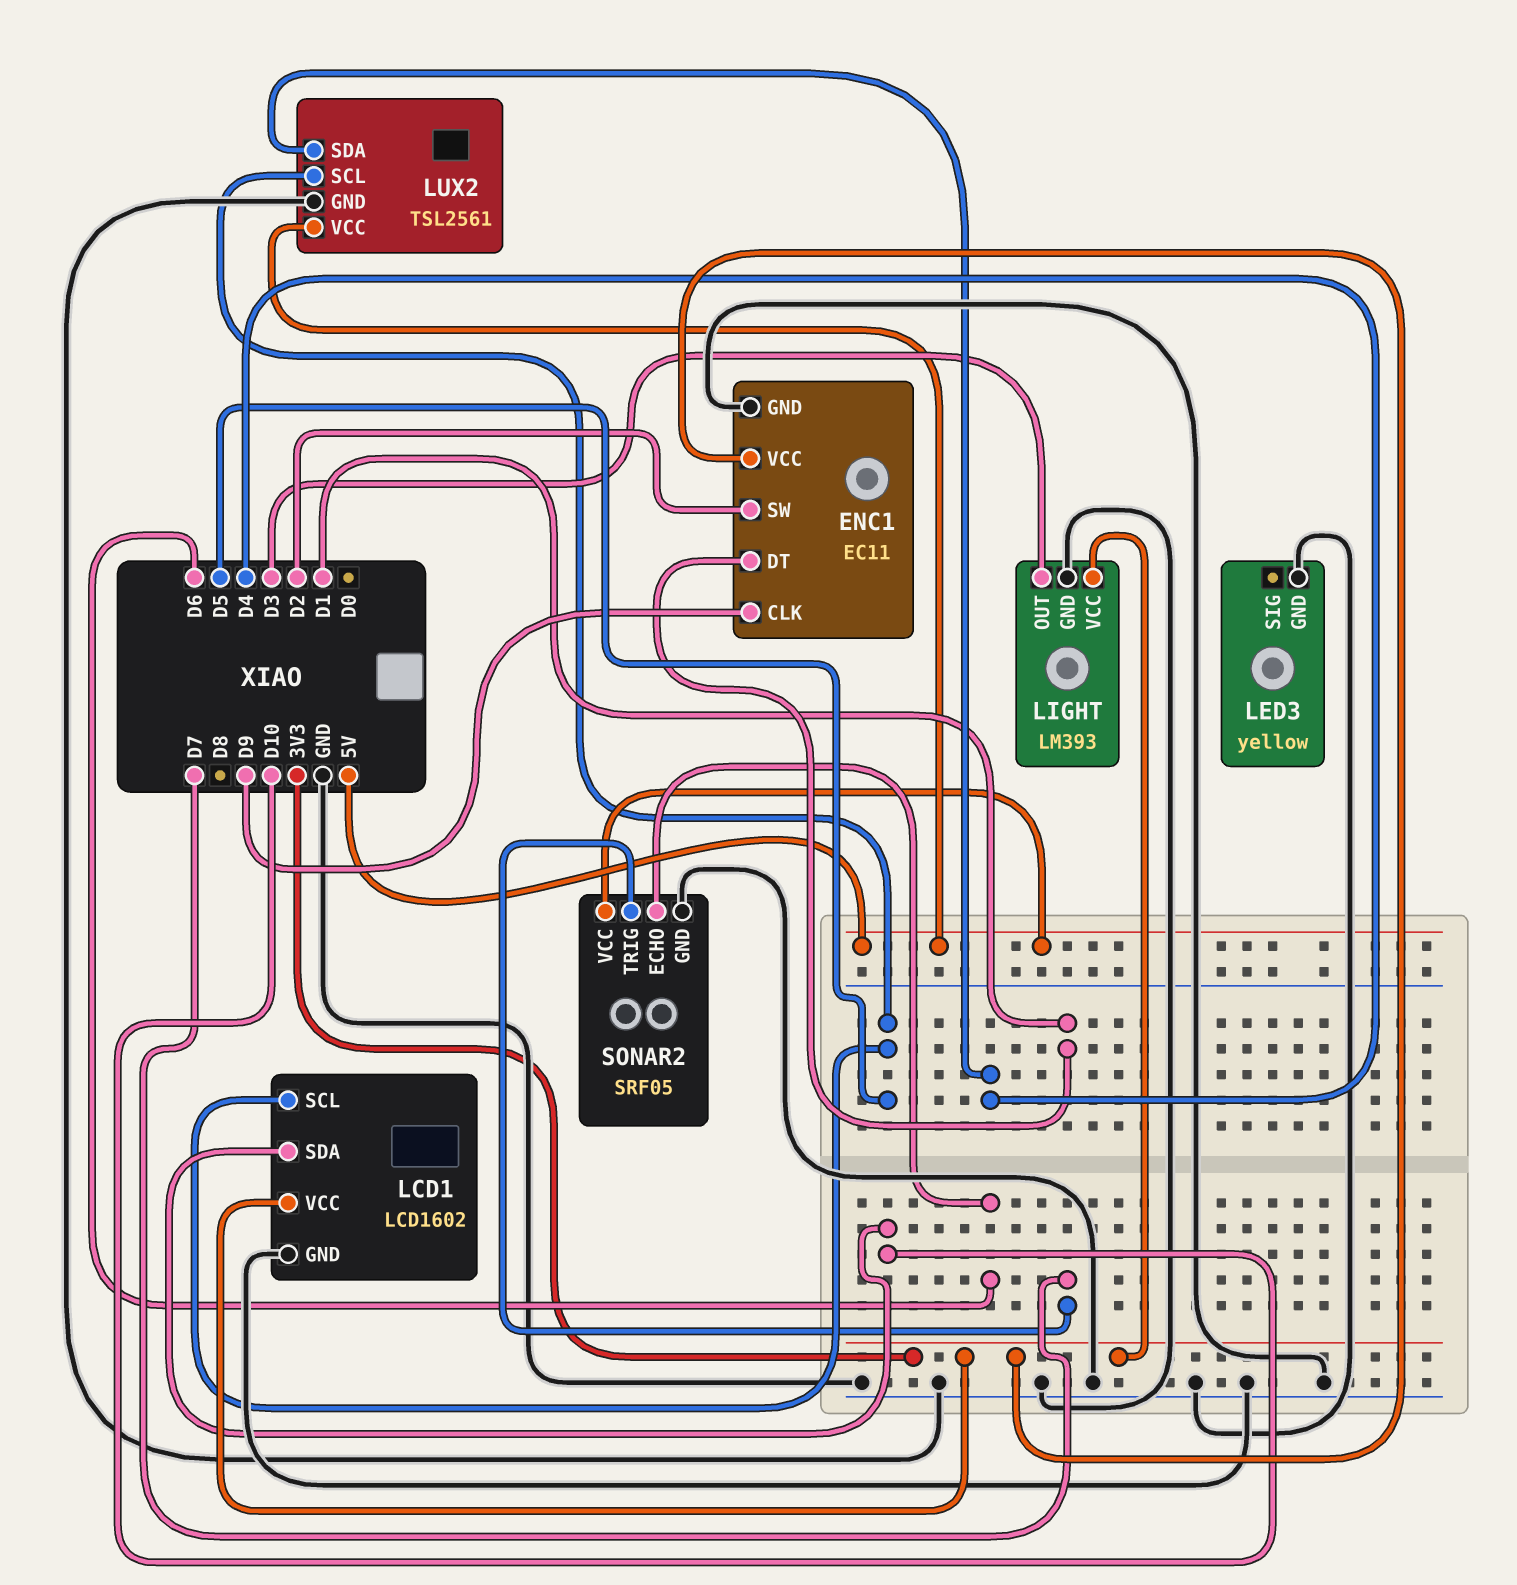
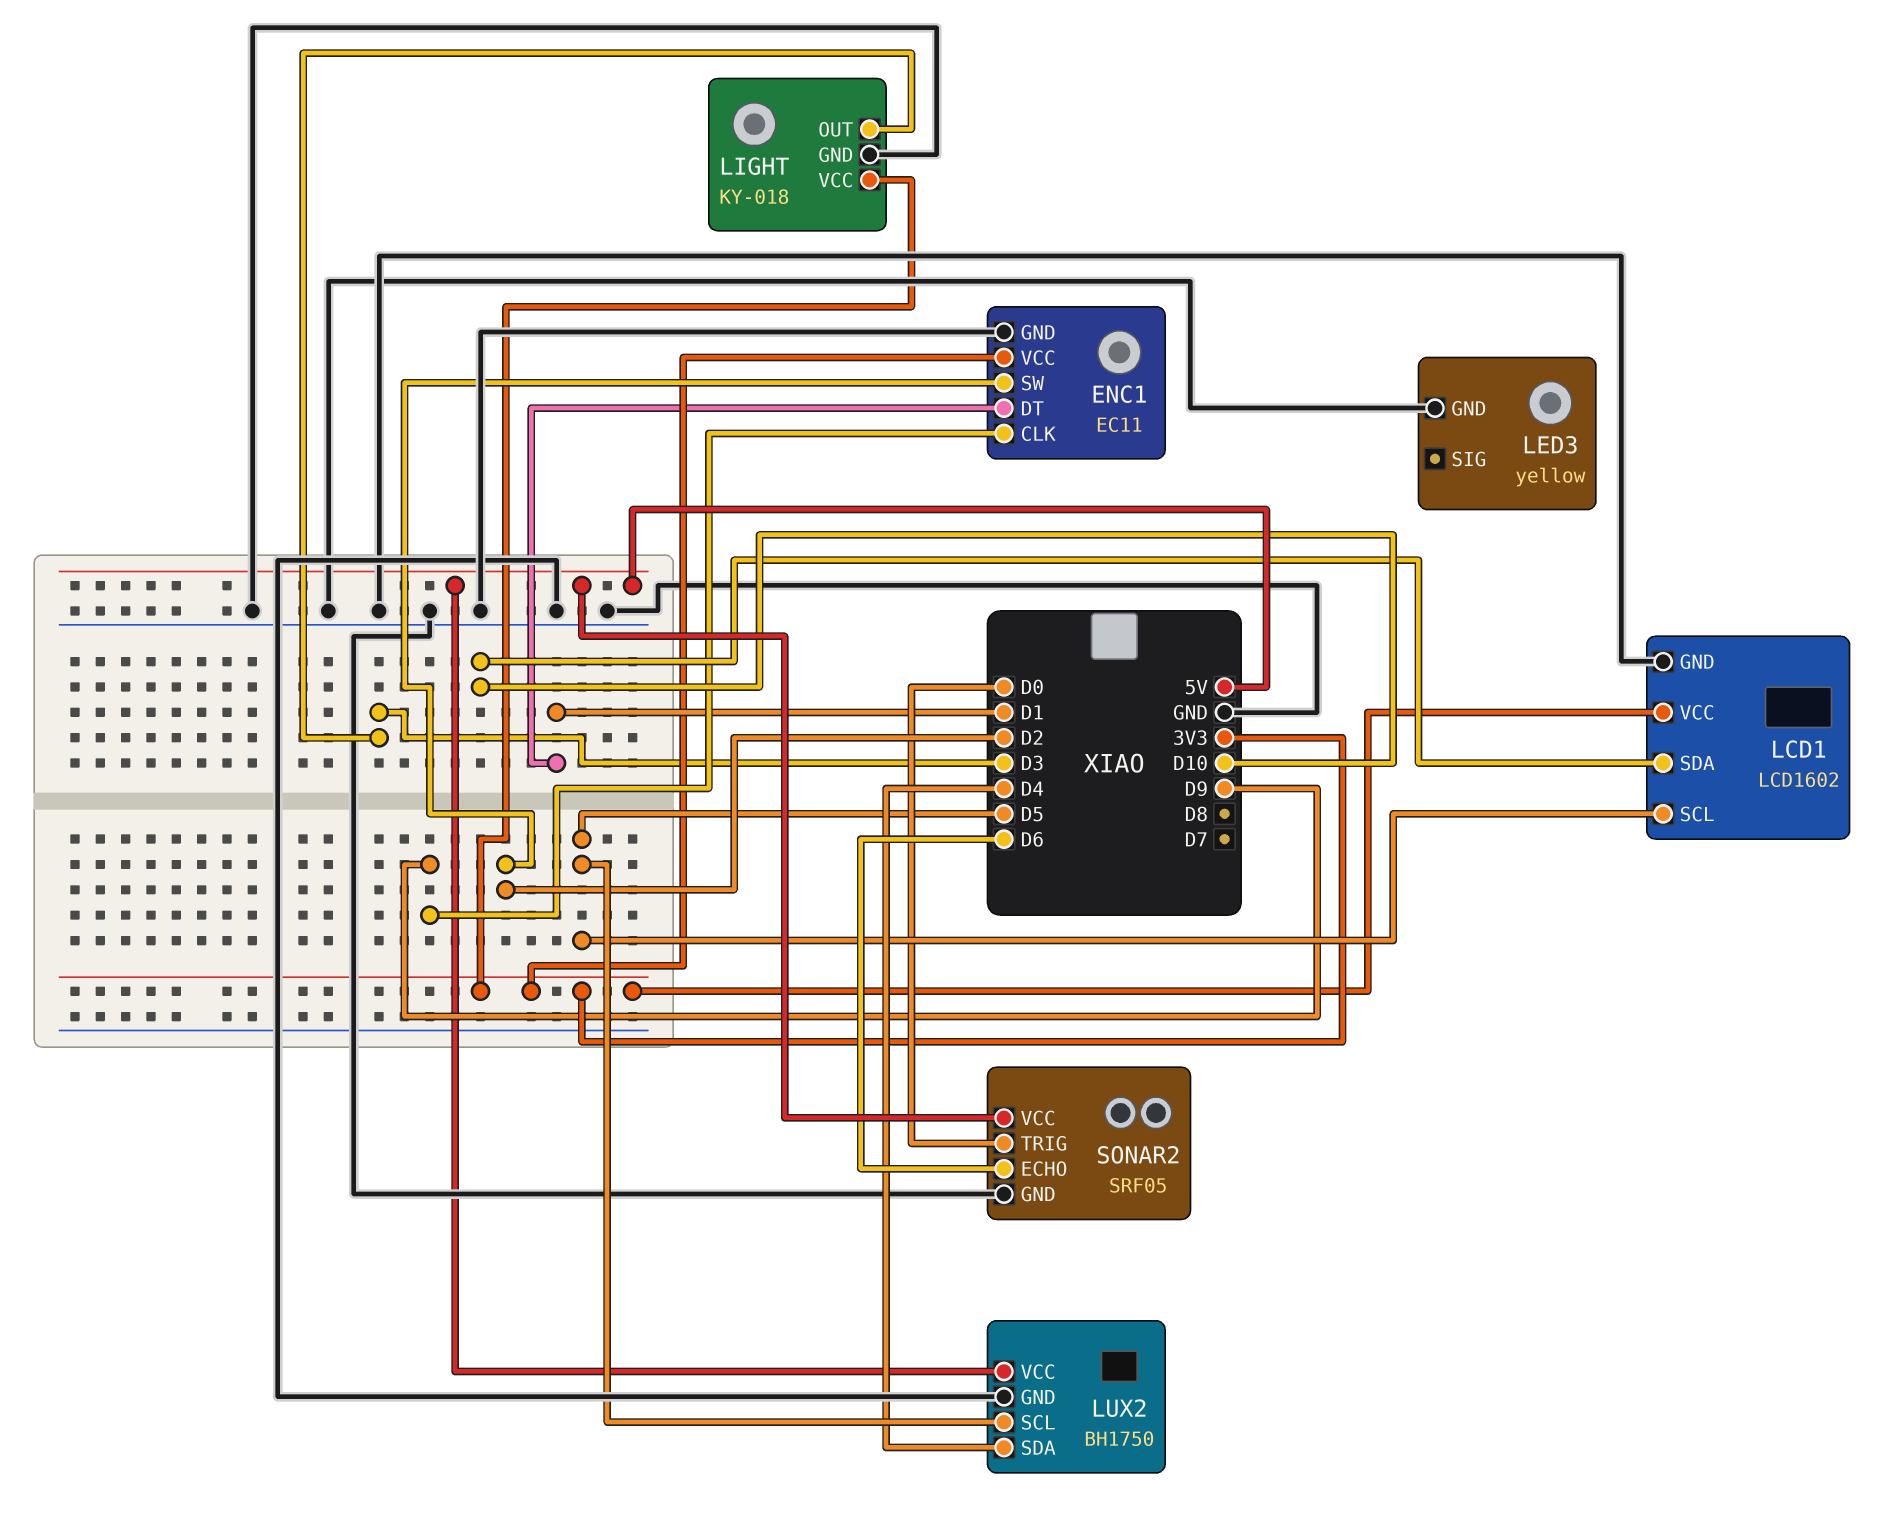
LIGHT: LM393 -> KY-018
LUX2: TSL2561 -> BH1750
SONAR2 pin TRIG: D7 -> D0

